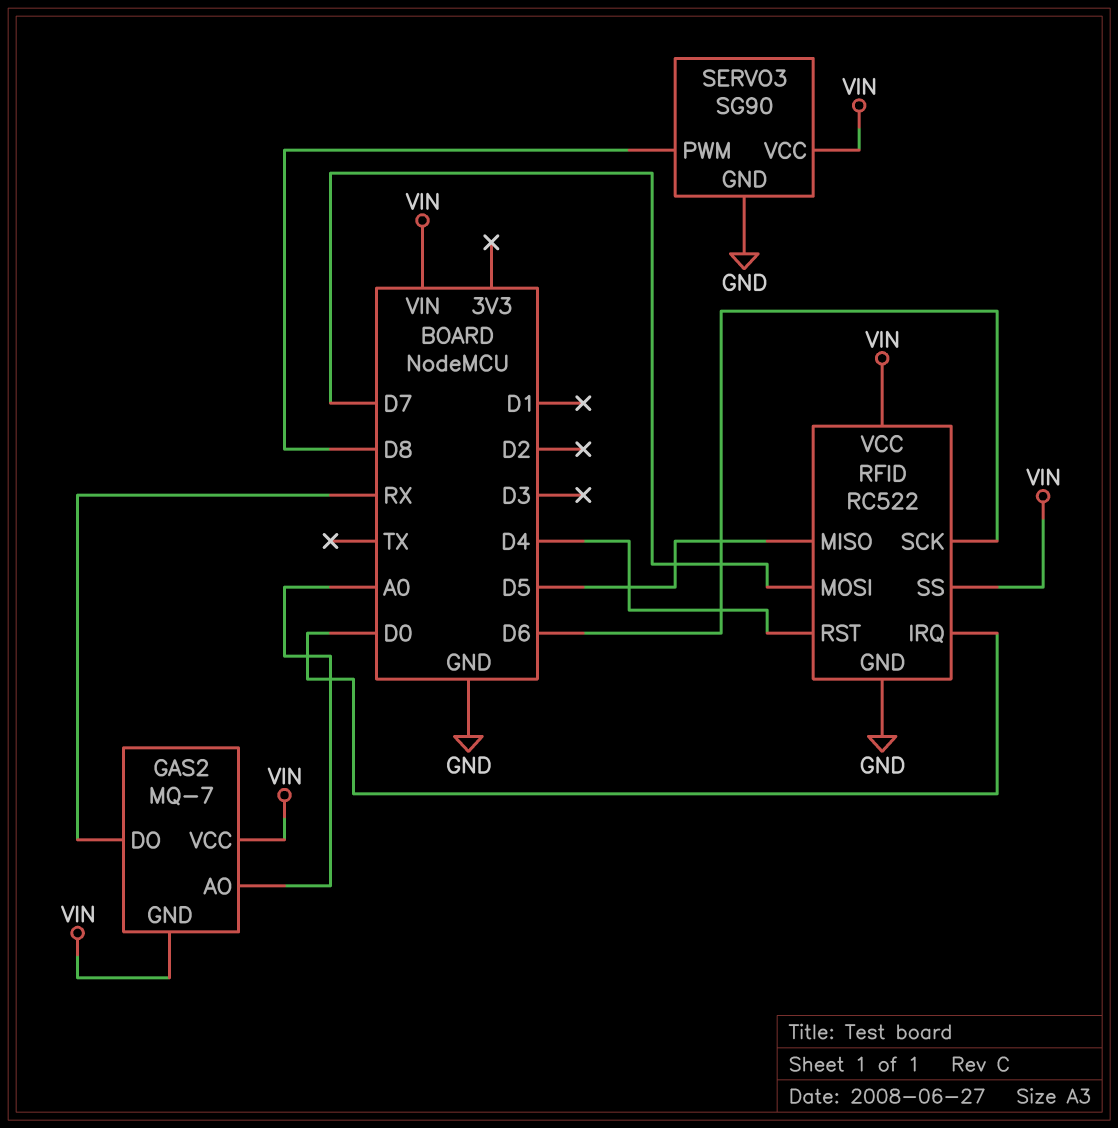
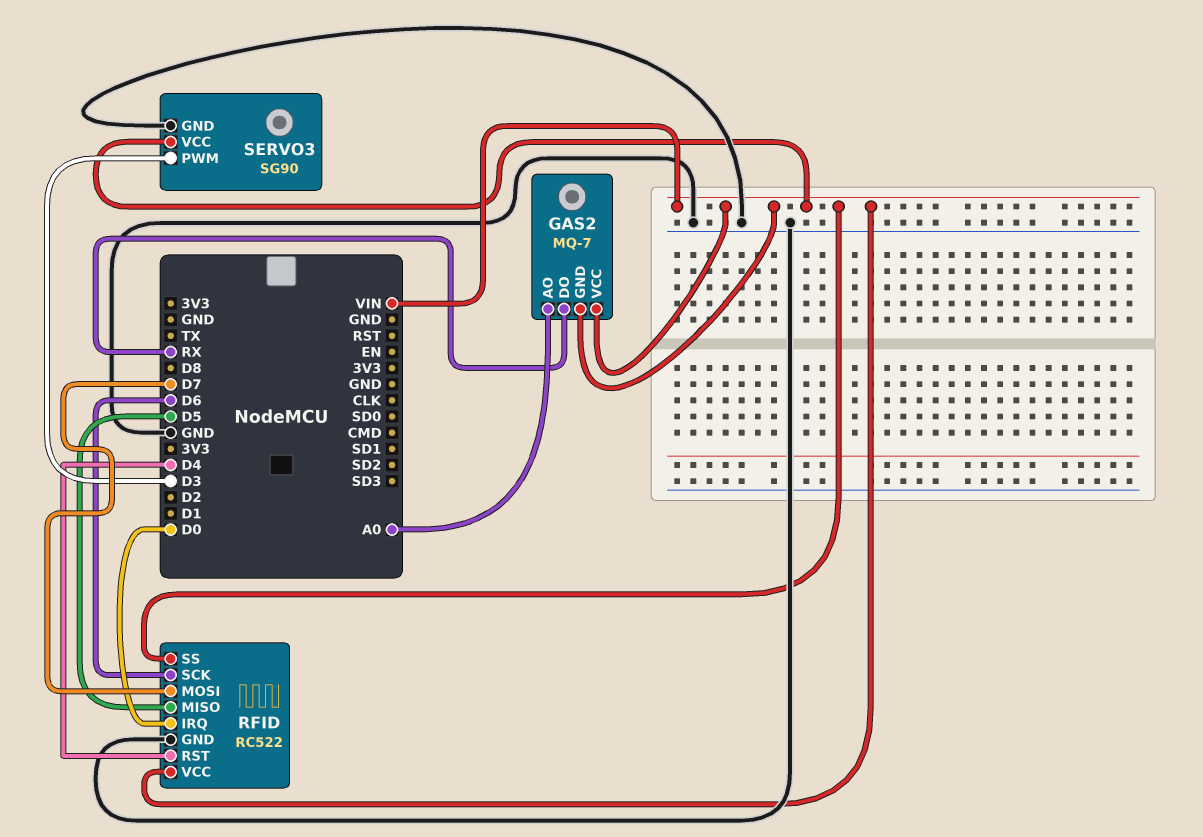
SERVO3 pin PWM: D8 -> D3

